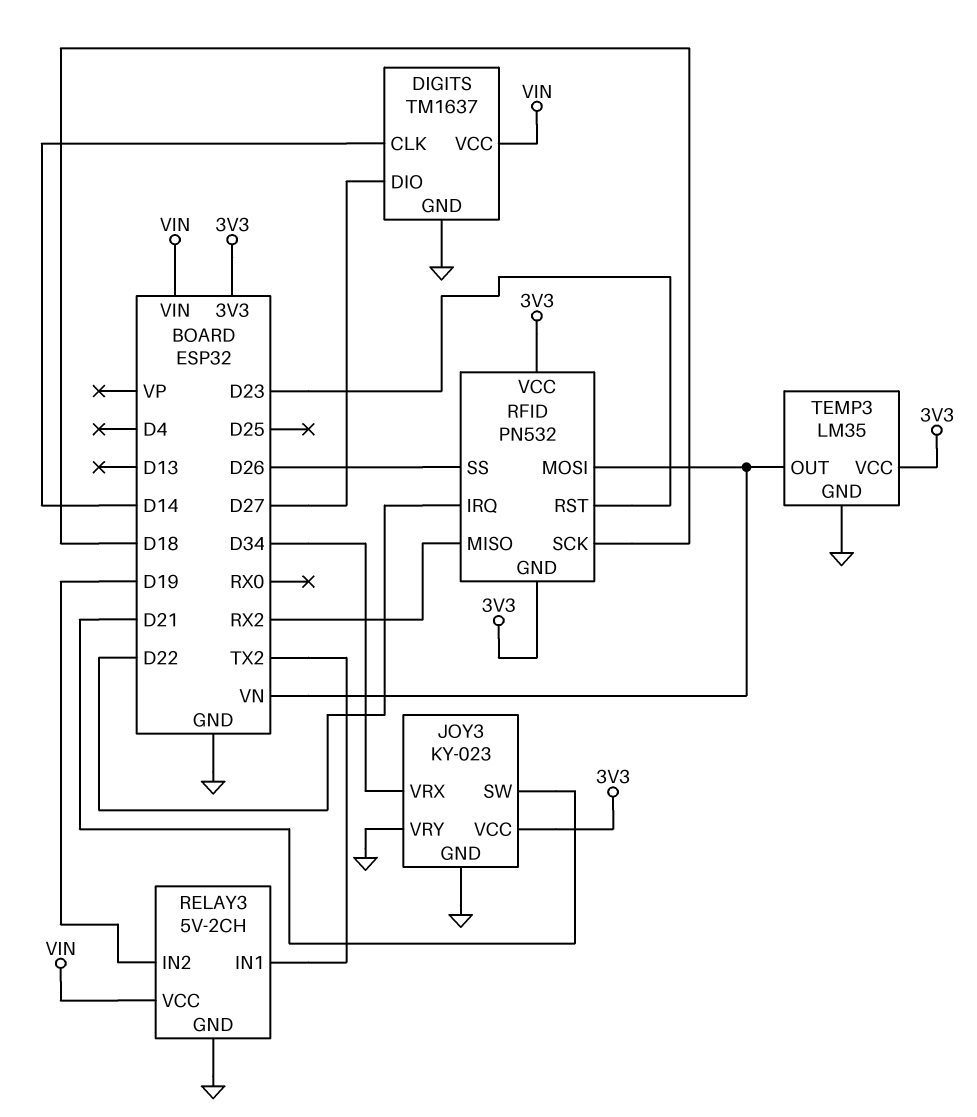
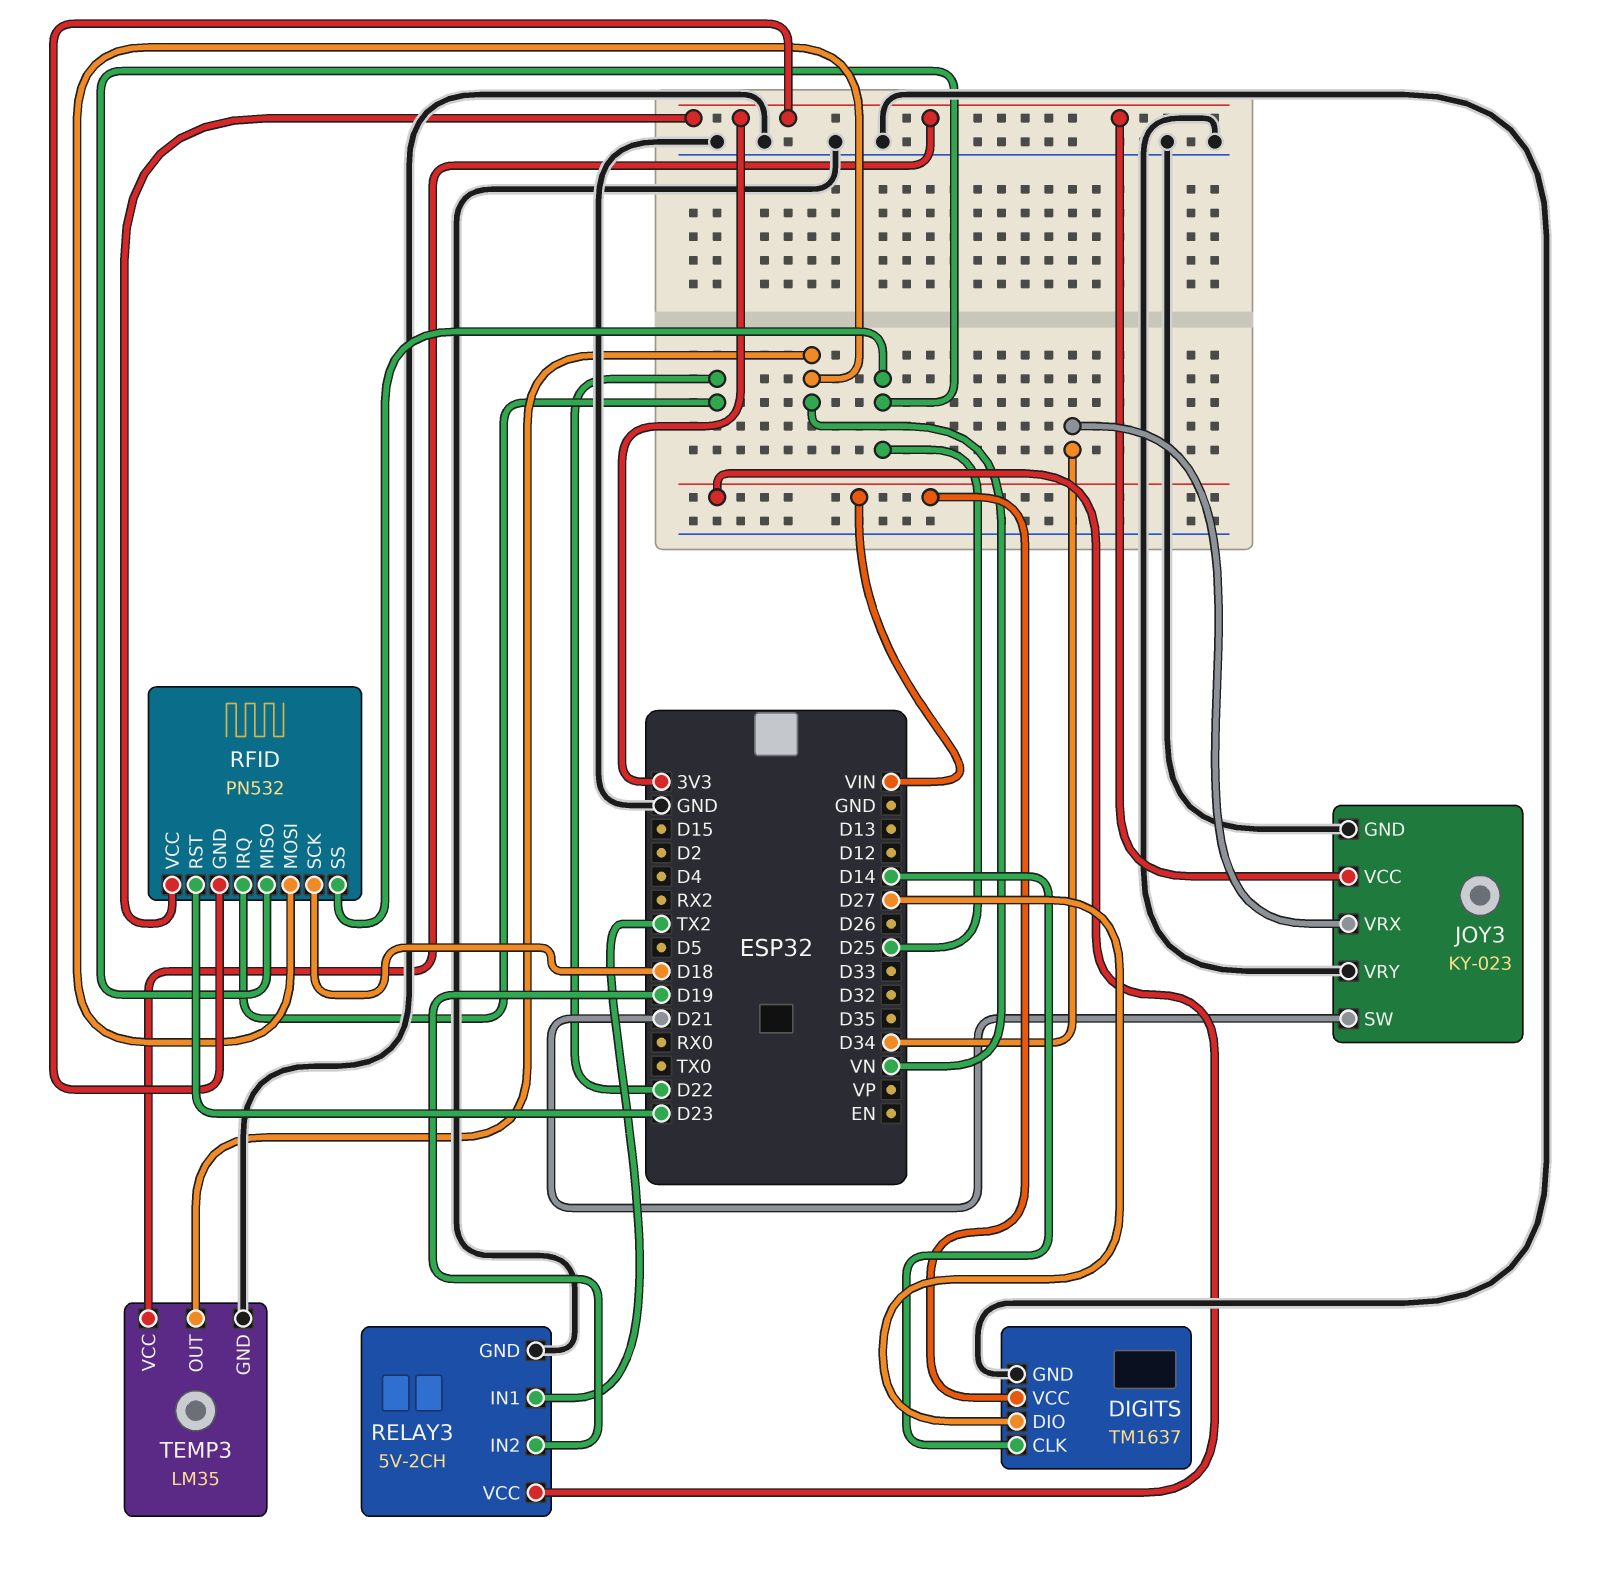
RFID pin MISO: RX2 -> D25
RFID pin SS: D26 -> D25

